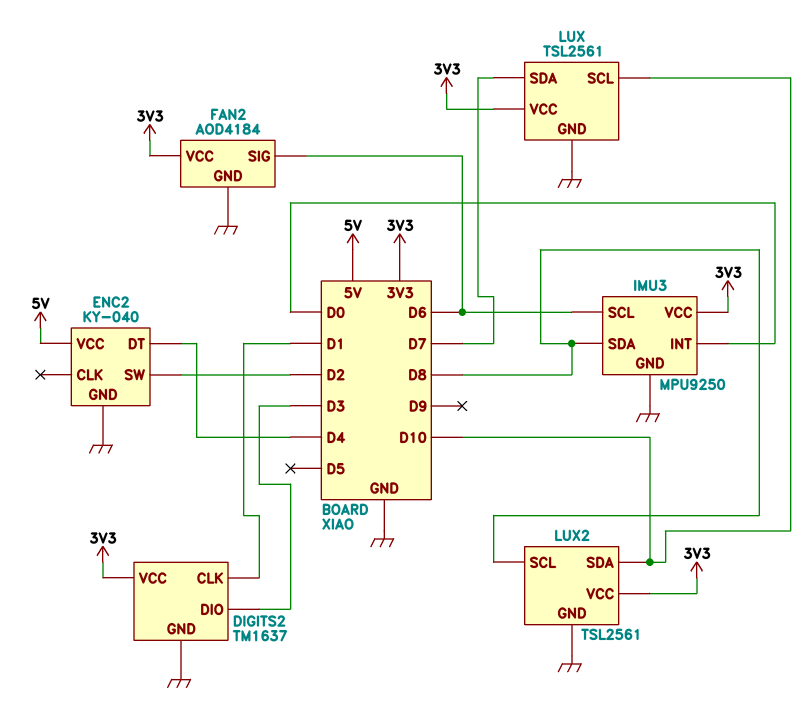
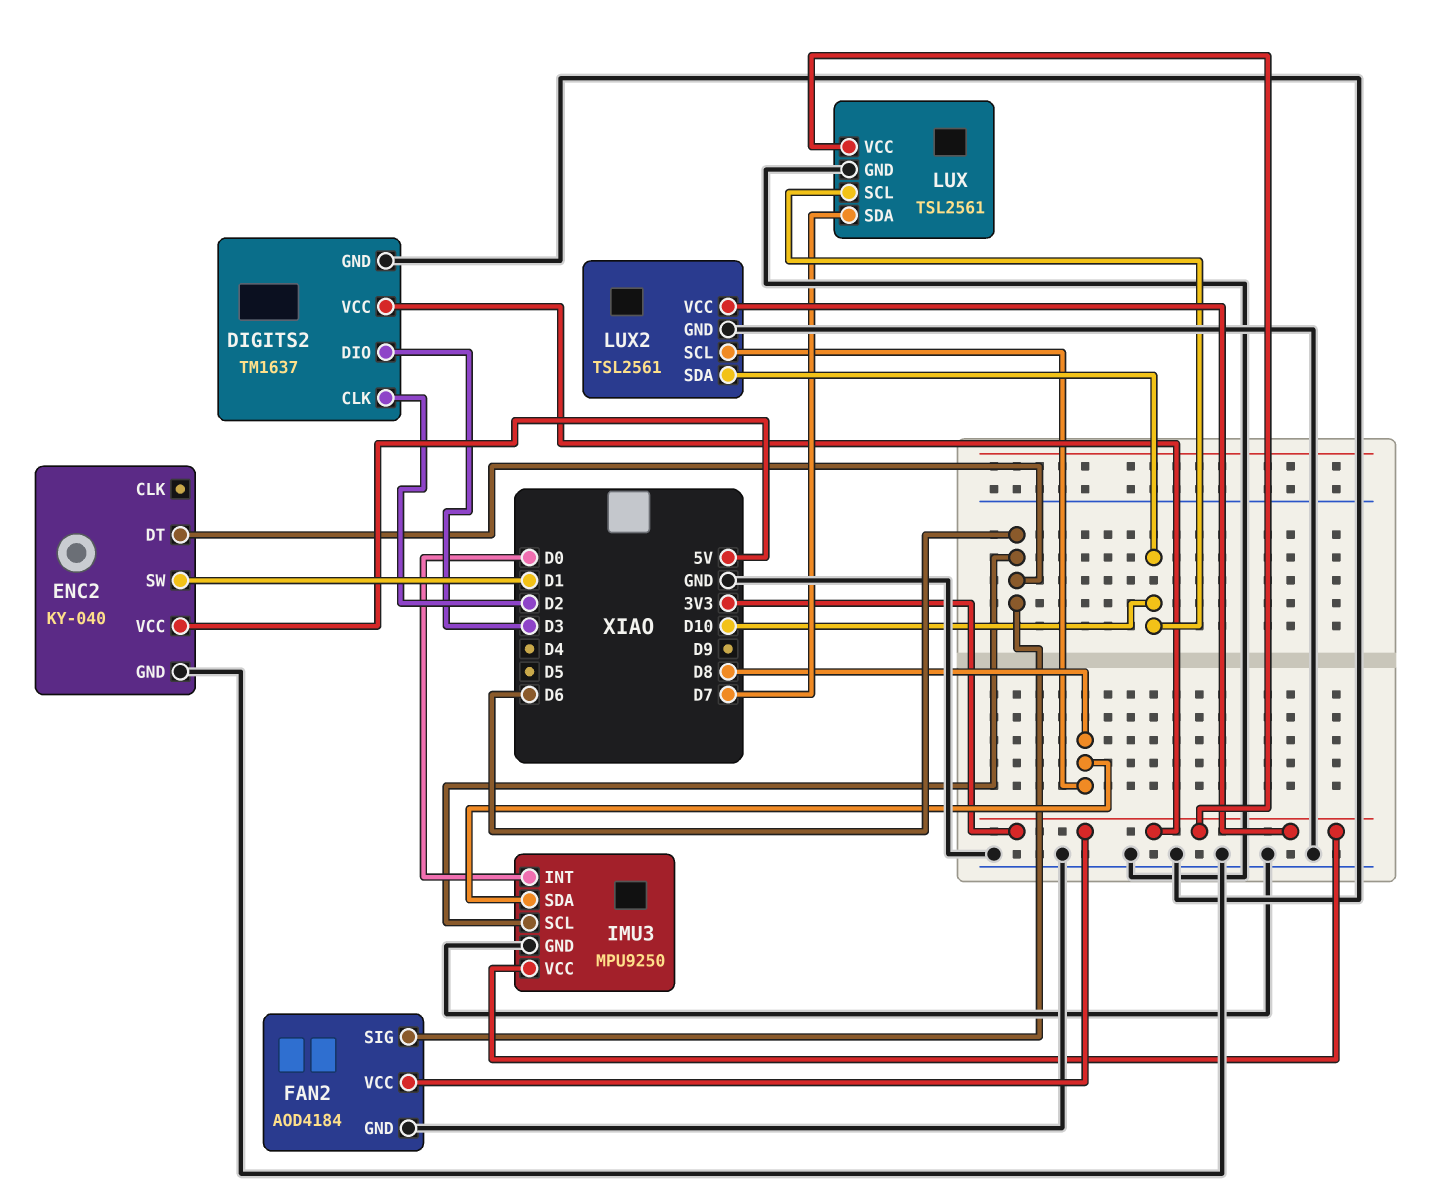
DIGITS2 pin CLK: D1 -> D2
ENC2 pin DT: D4 -> D6
ENC2 pin SW: D2 -> D1

